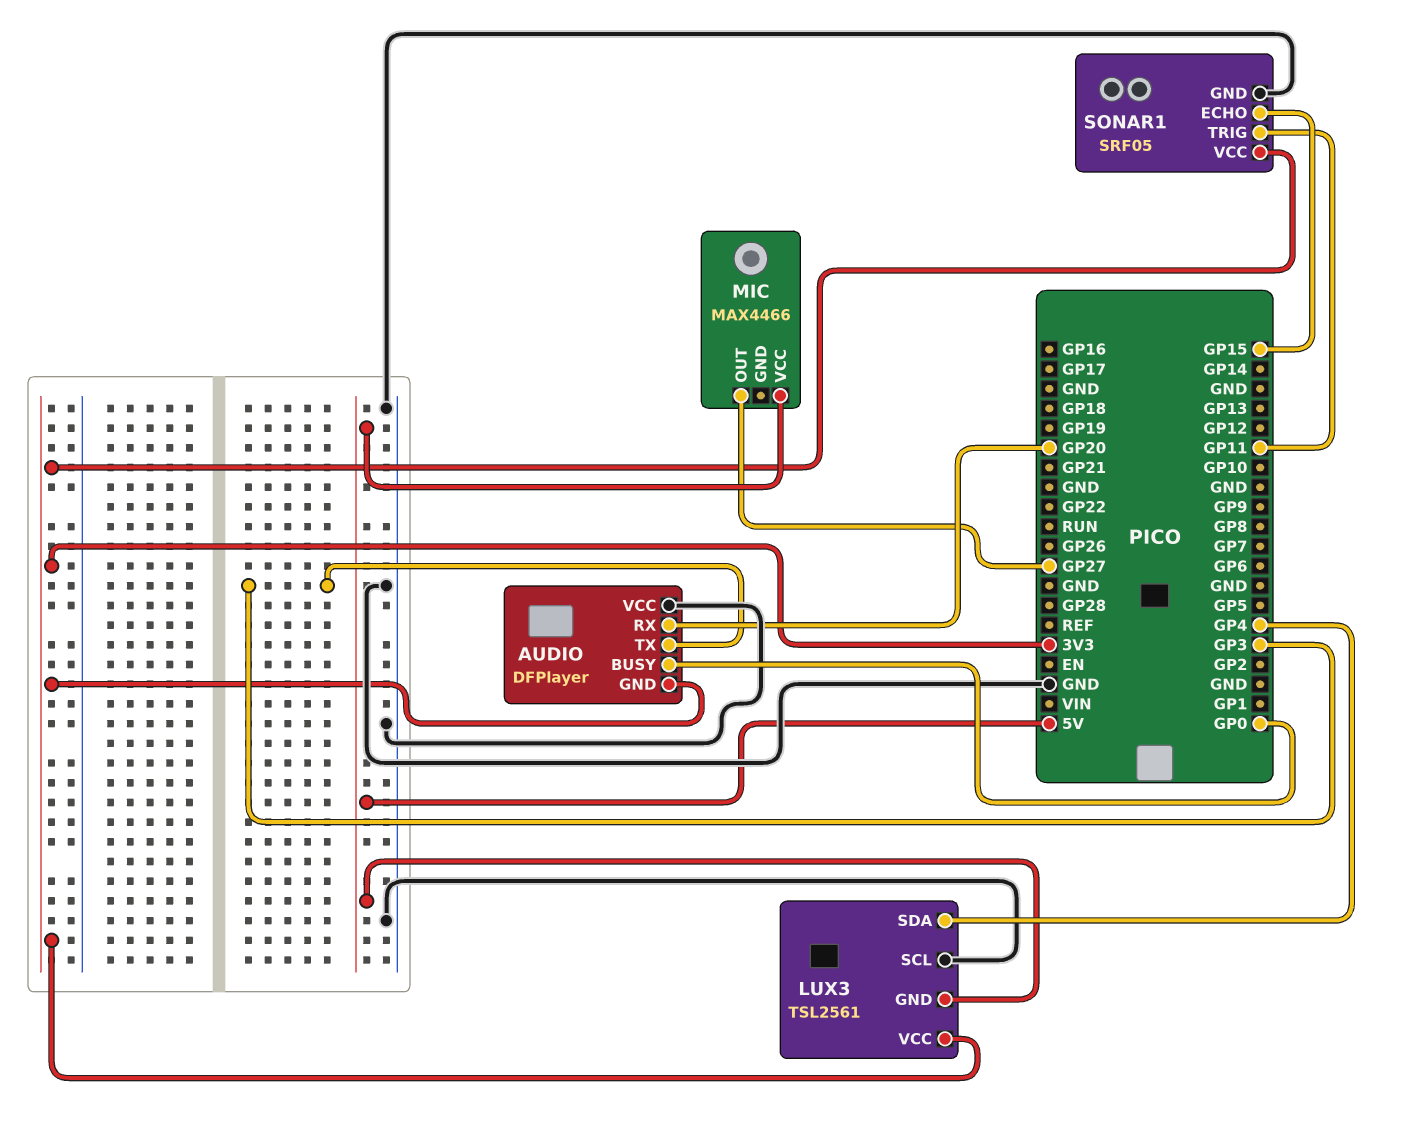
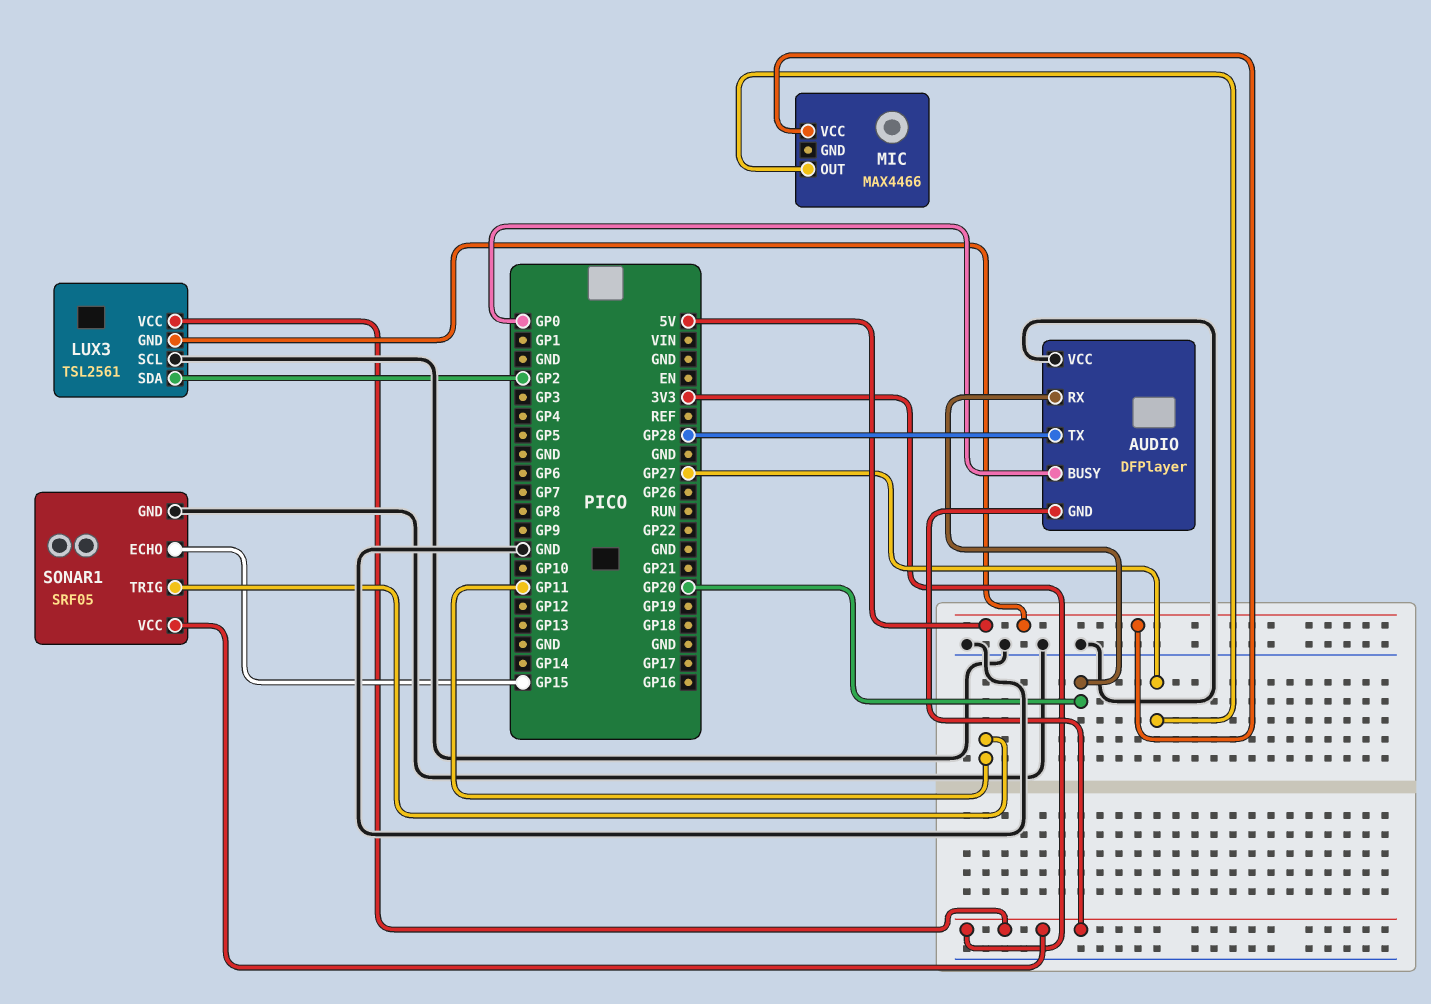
AUDIO pin TX: GP3 -> GP28
LUX3 pin SDA: GP4 -> GP2

